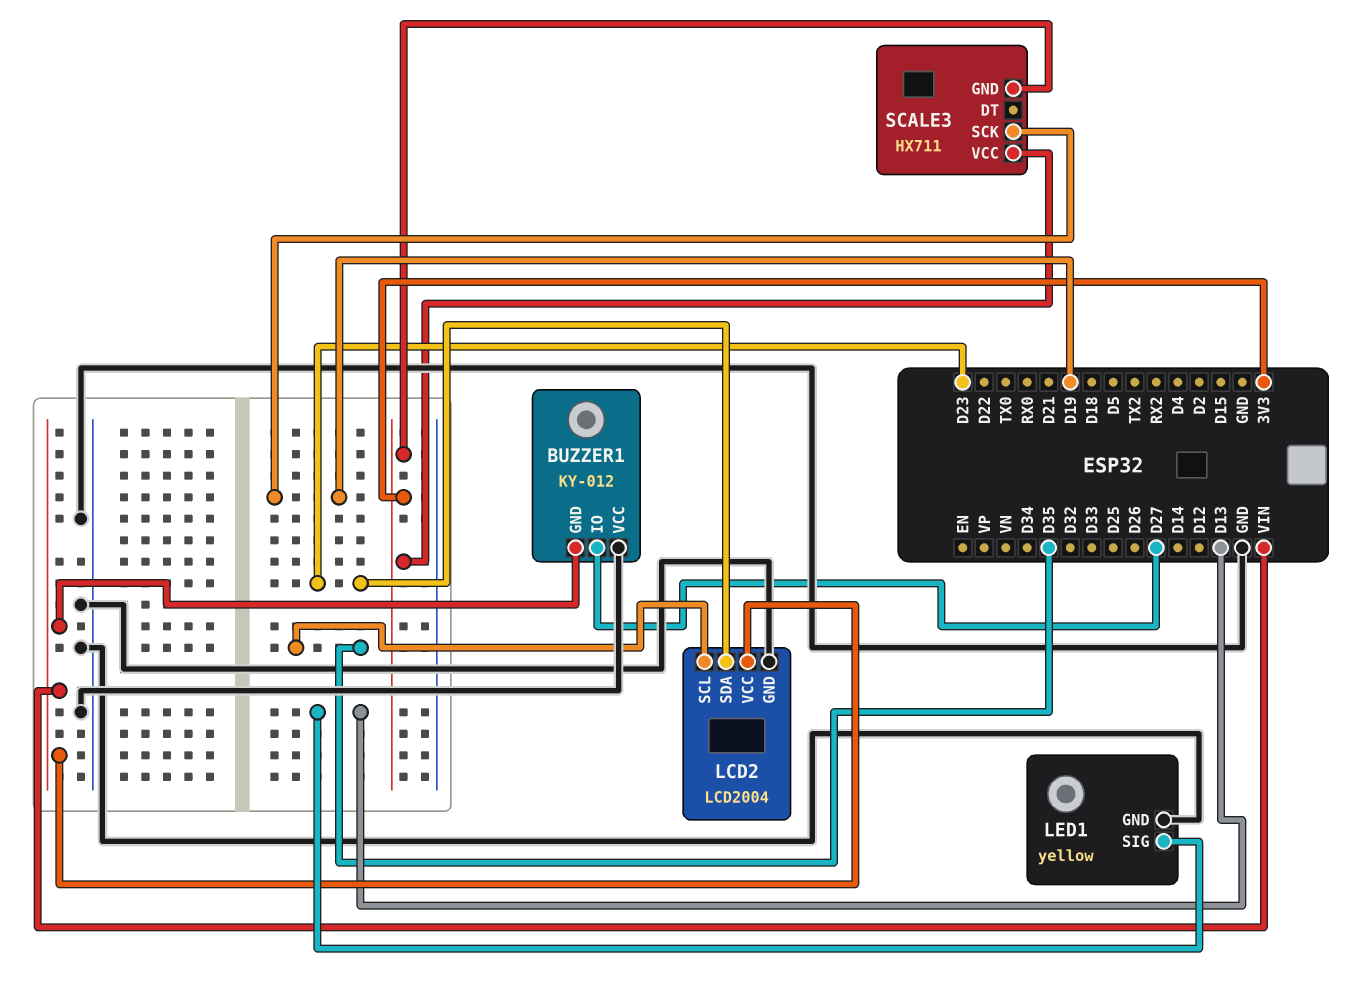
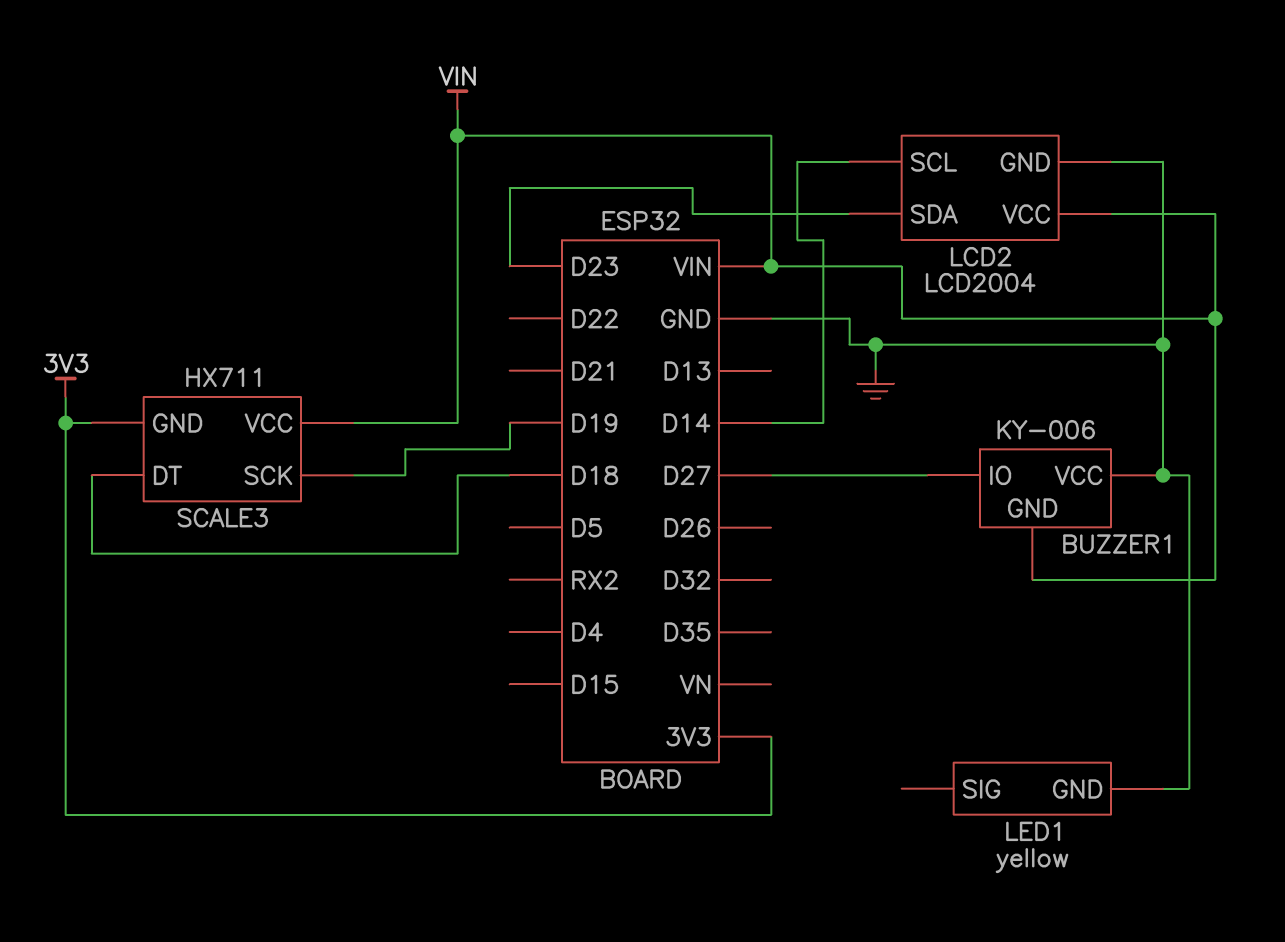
BUZZER1: KY-012 -> KY-006
LCD2 pin SCL: D35 -> D14
LED1 pin SIG: D13 -> none
SCALE3 pin DT: none -> D18
SCALE3 pin VCC: 3V3 -> VIN

